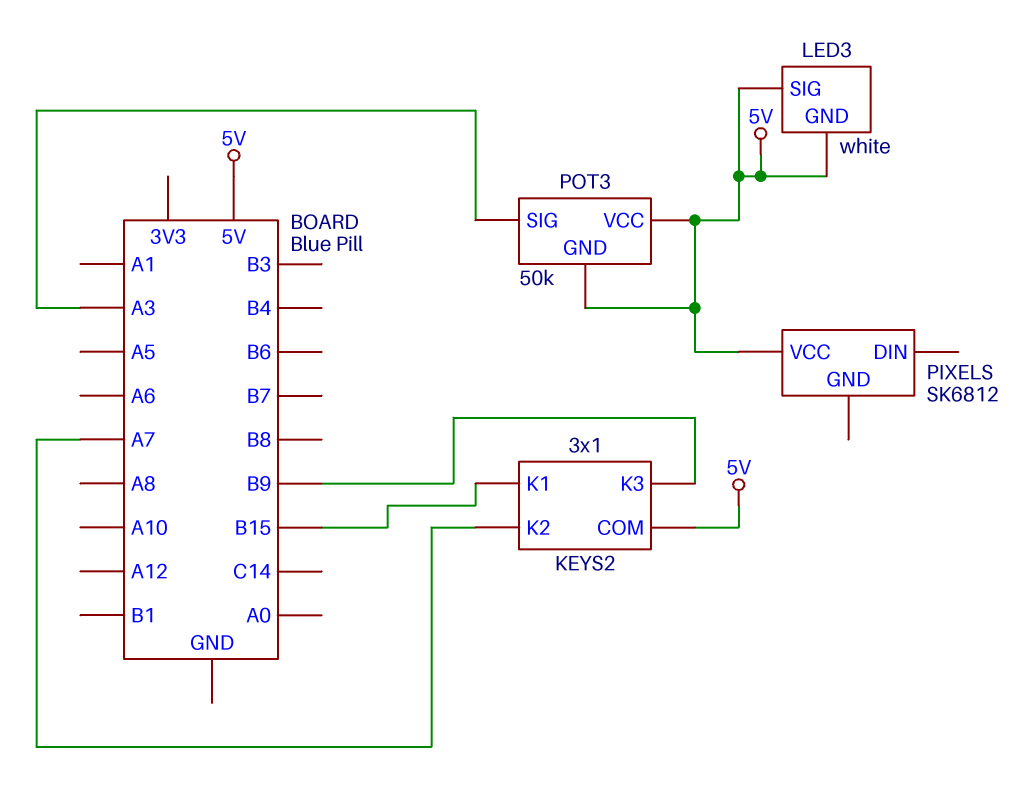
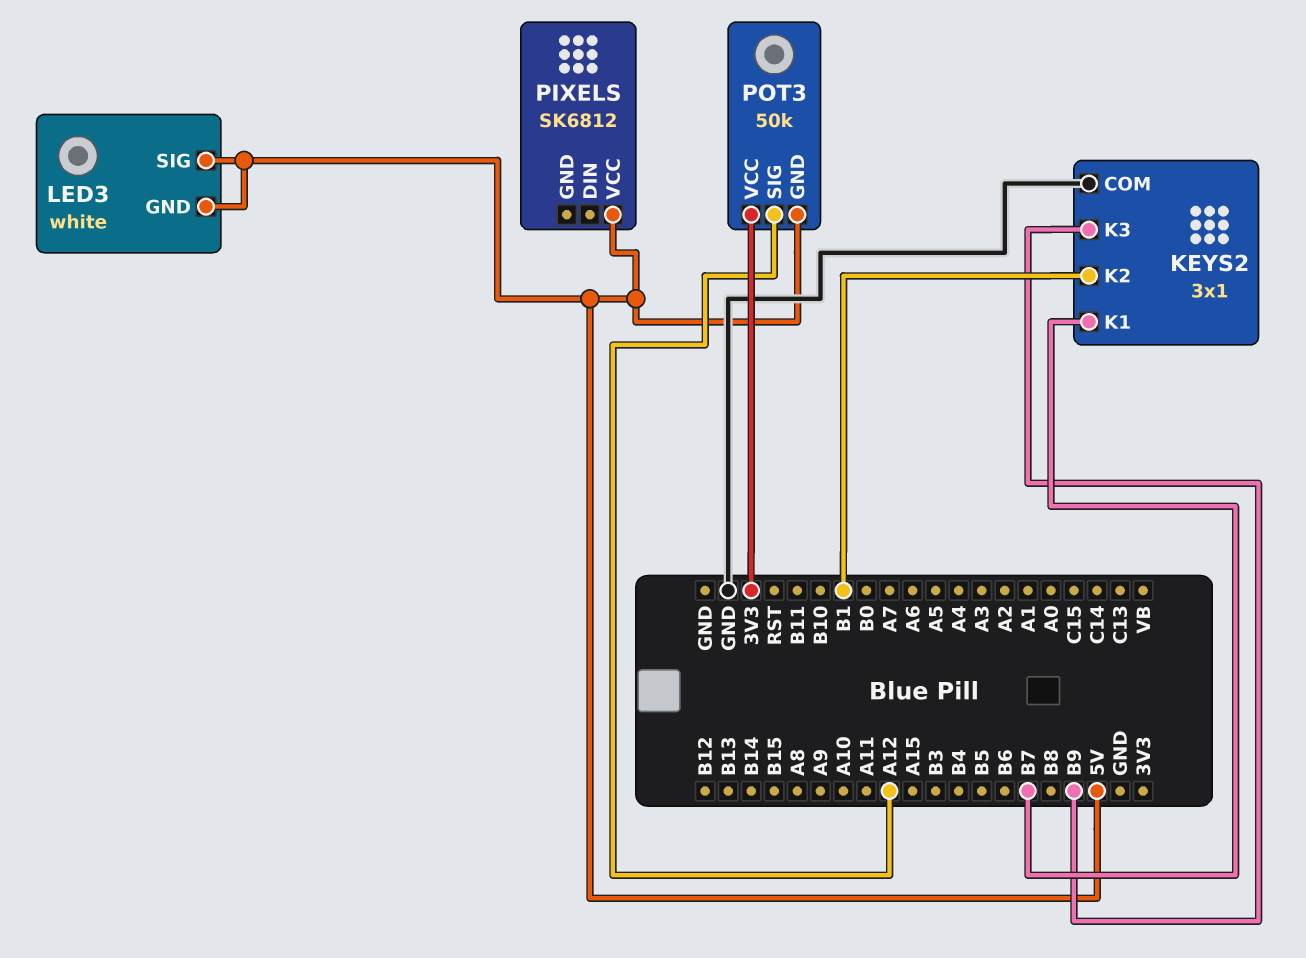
KEYS2 pin COM: 5V -> GND
KEYS2 pin K1: B15 -> B7
KEYS2 pin K2: A7 -> B1
POT3 pin SIG: A3 -> A12
POT3 pin VCC: 5V -> 3V3

